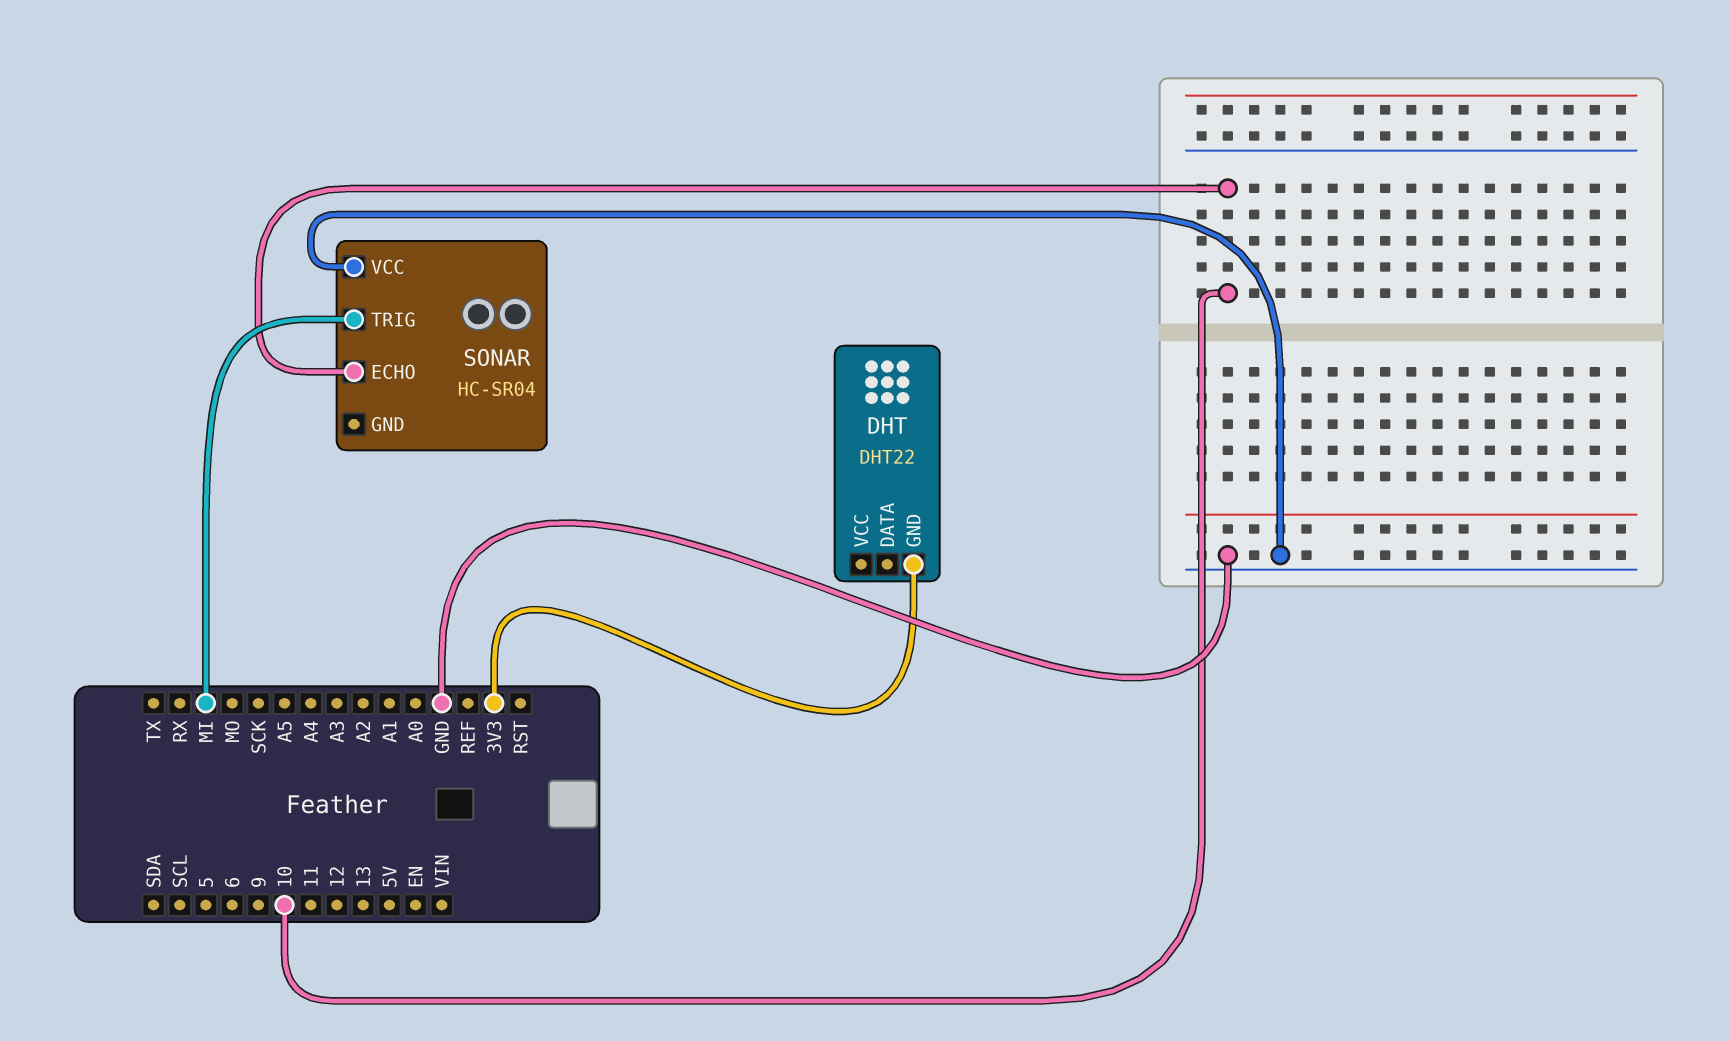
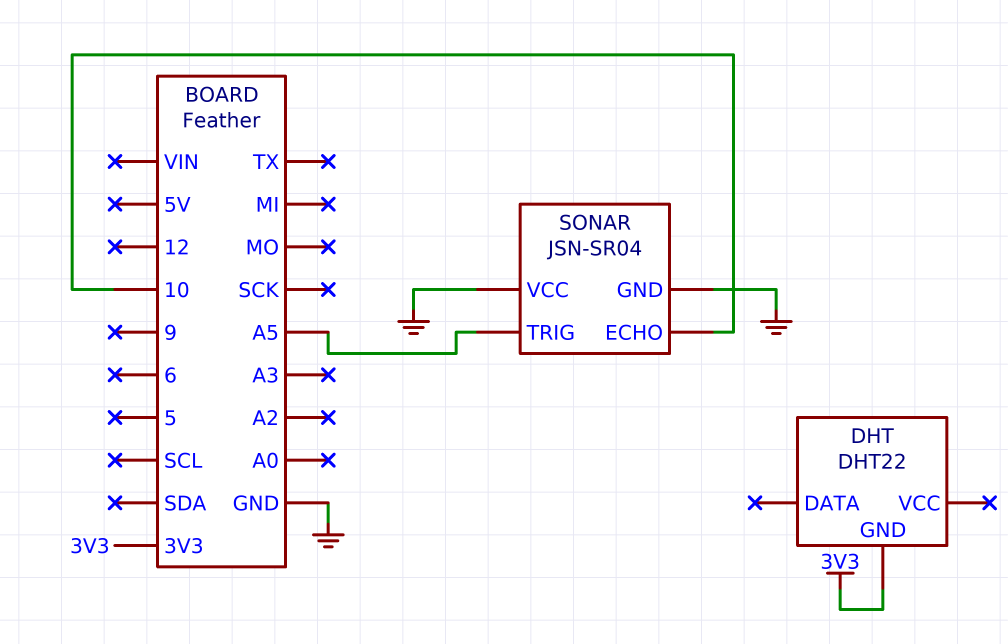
SONAR: HC-SR04 -> JSN-SR04
SONAR pin GND: none -> GND
SONAR pin TRIG: MI -> A5

